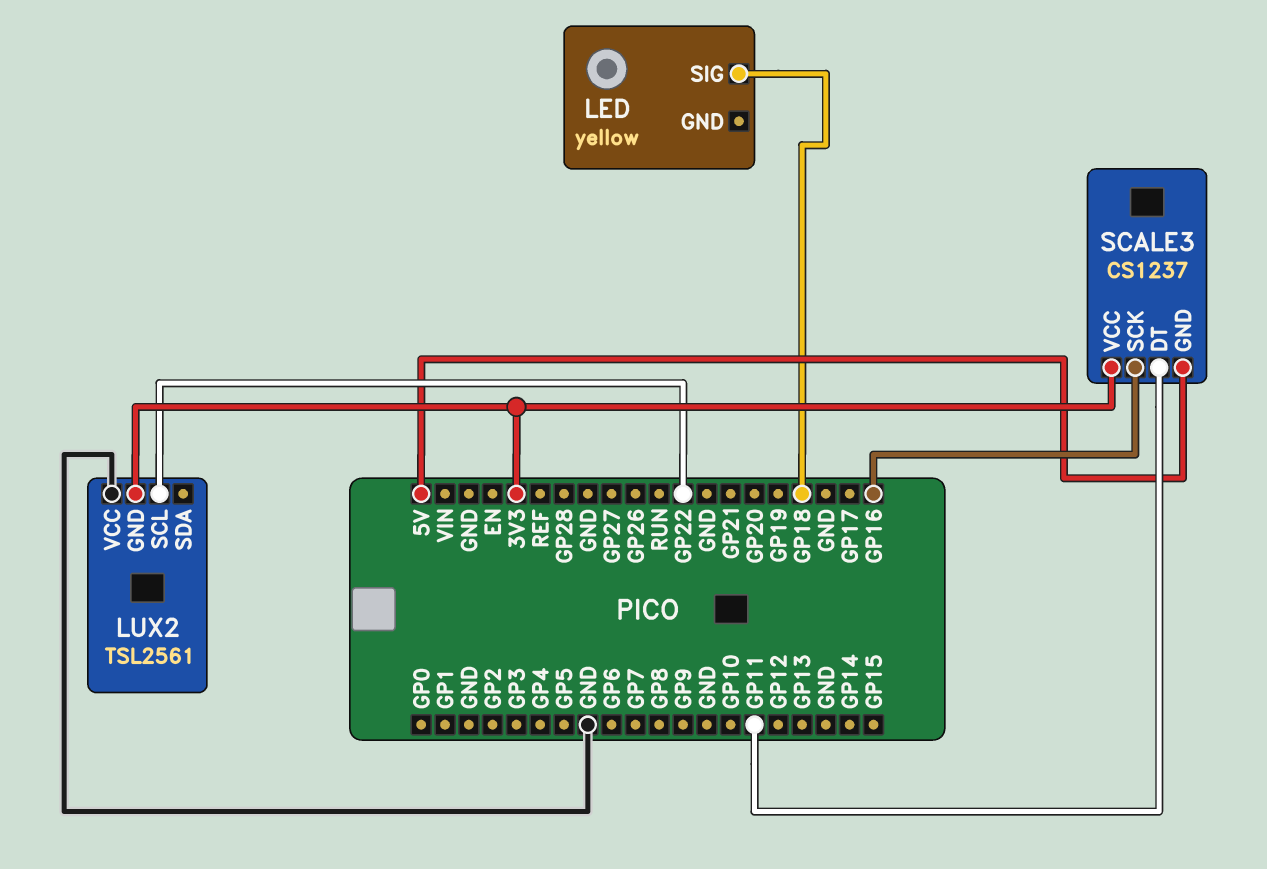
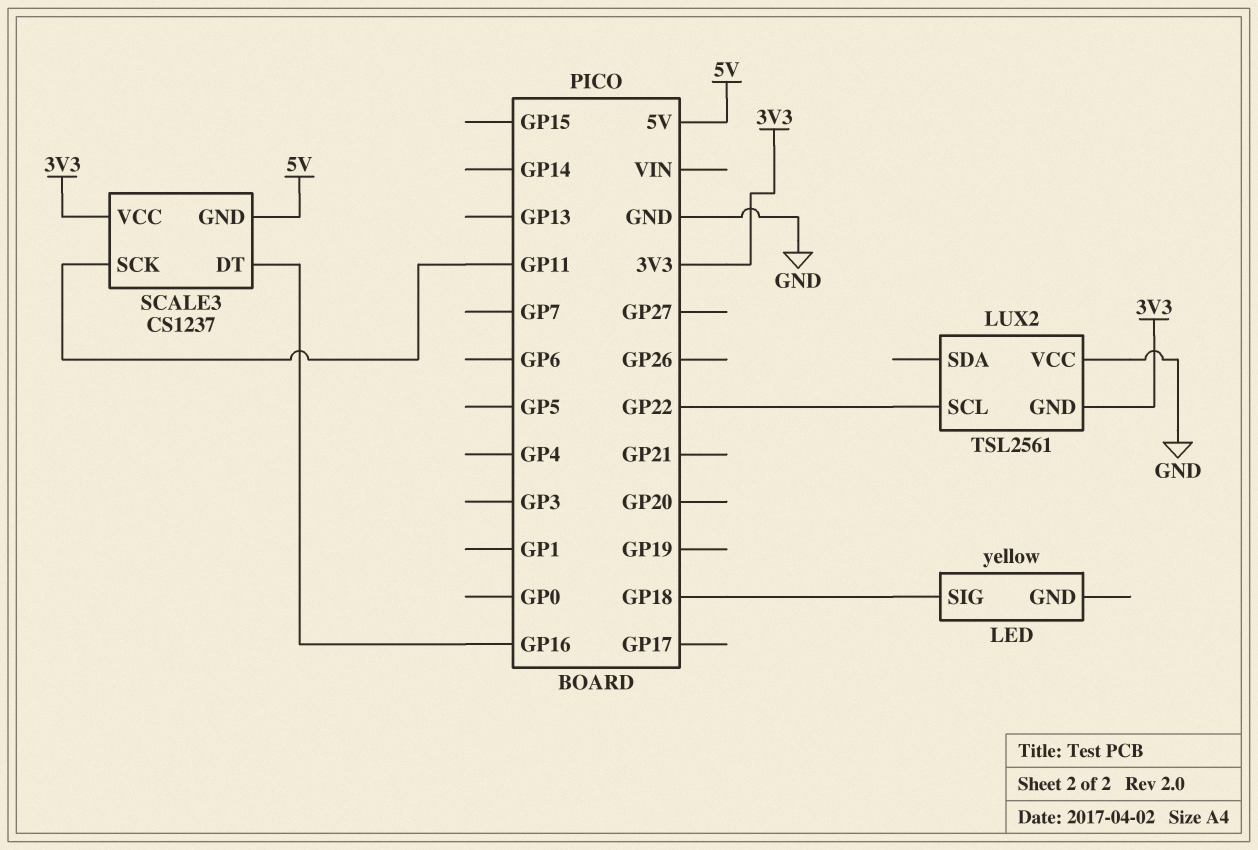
SCALE3 pin DT: GP11 -> GP16
SCALE3 pin SCK: GP16 -> GP11

